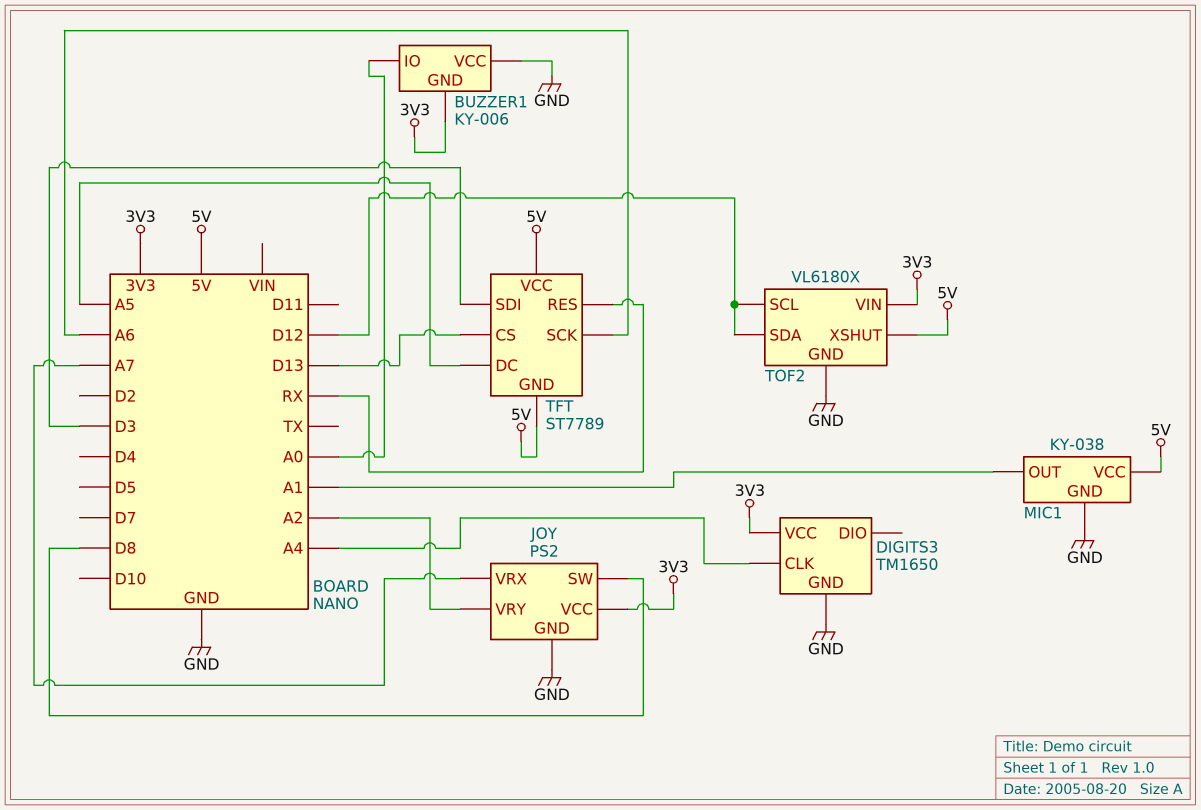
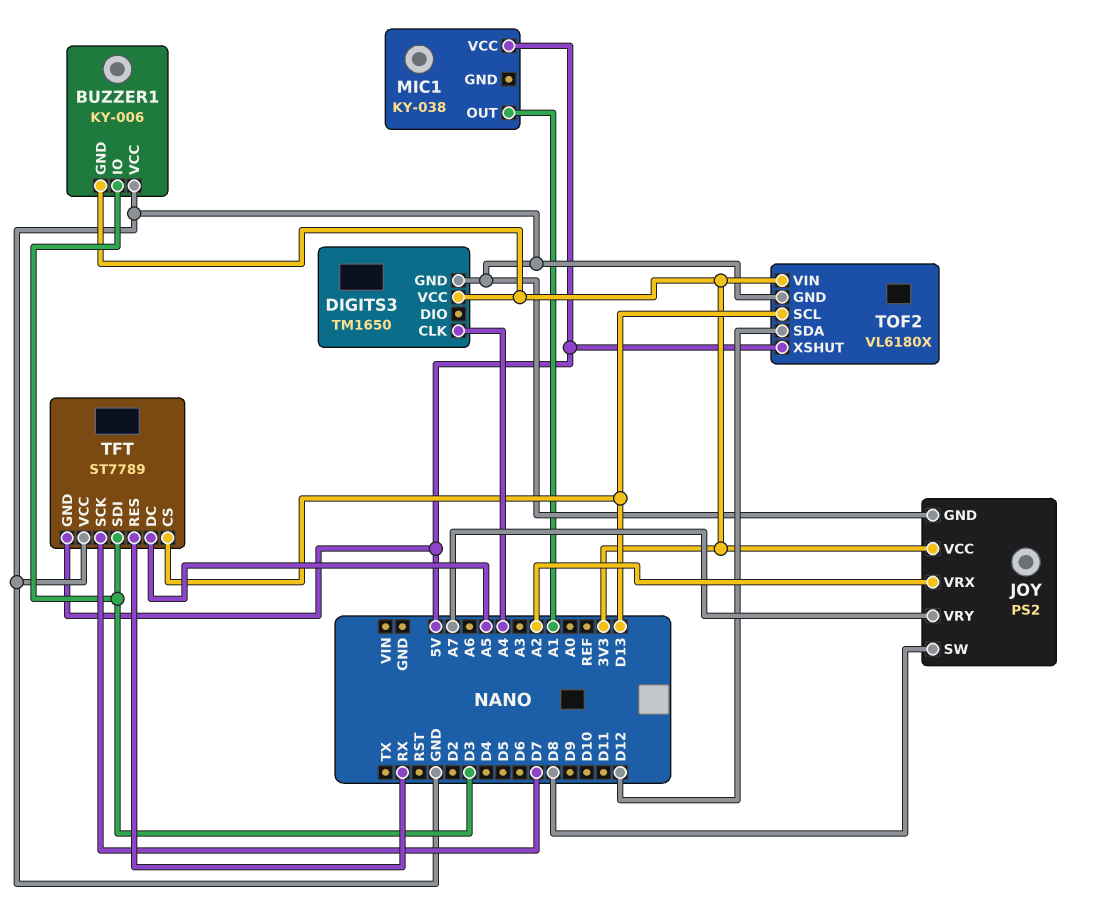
BUZZER1 pin IO: A0 -> D3
JOY pin VRX: A7 -> A2
JOY pin VRY: A2 -> A7
MIC1 pin GND: GND -> none
TFT pin SCK: A6 -> D7
TFT pin VCC: 5V -> GND
TOF2 pin SCL: D12 -> D13

